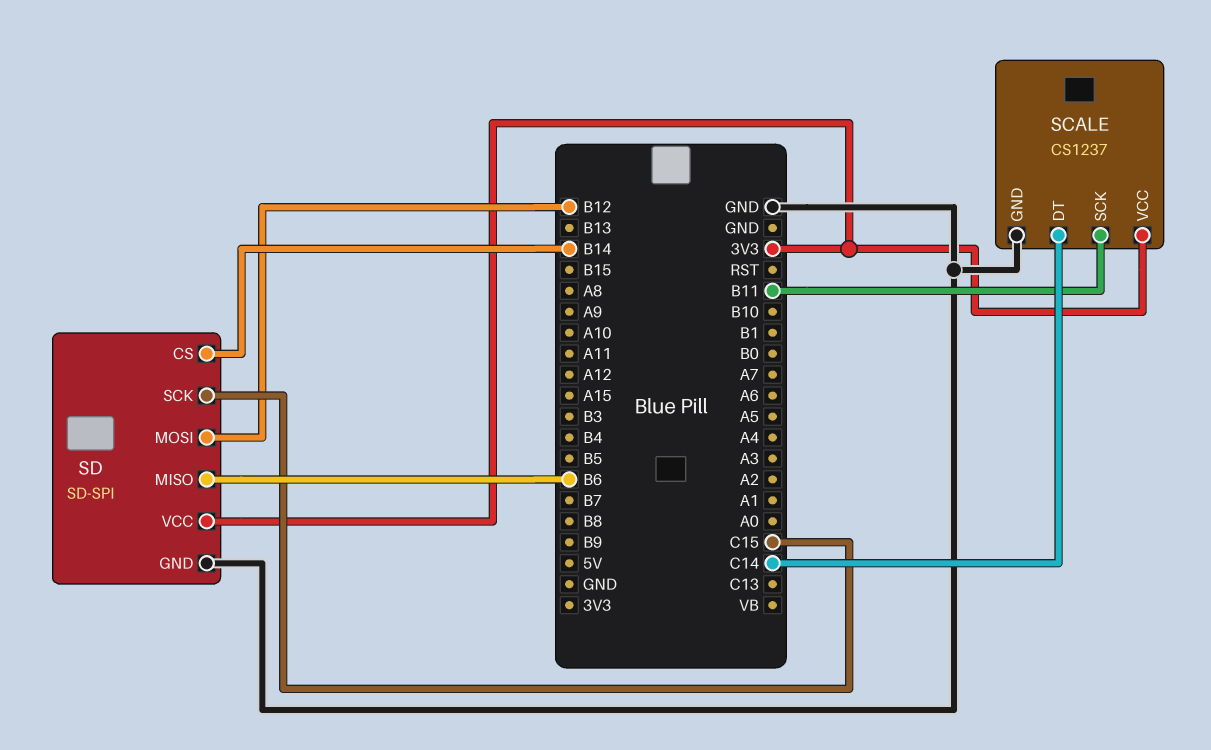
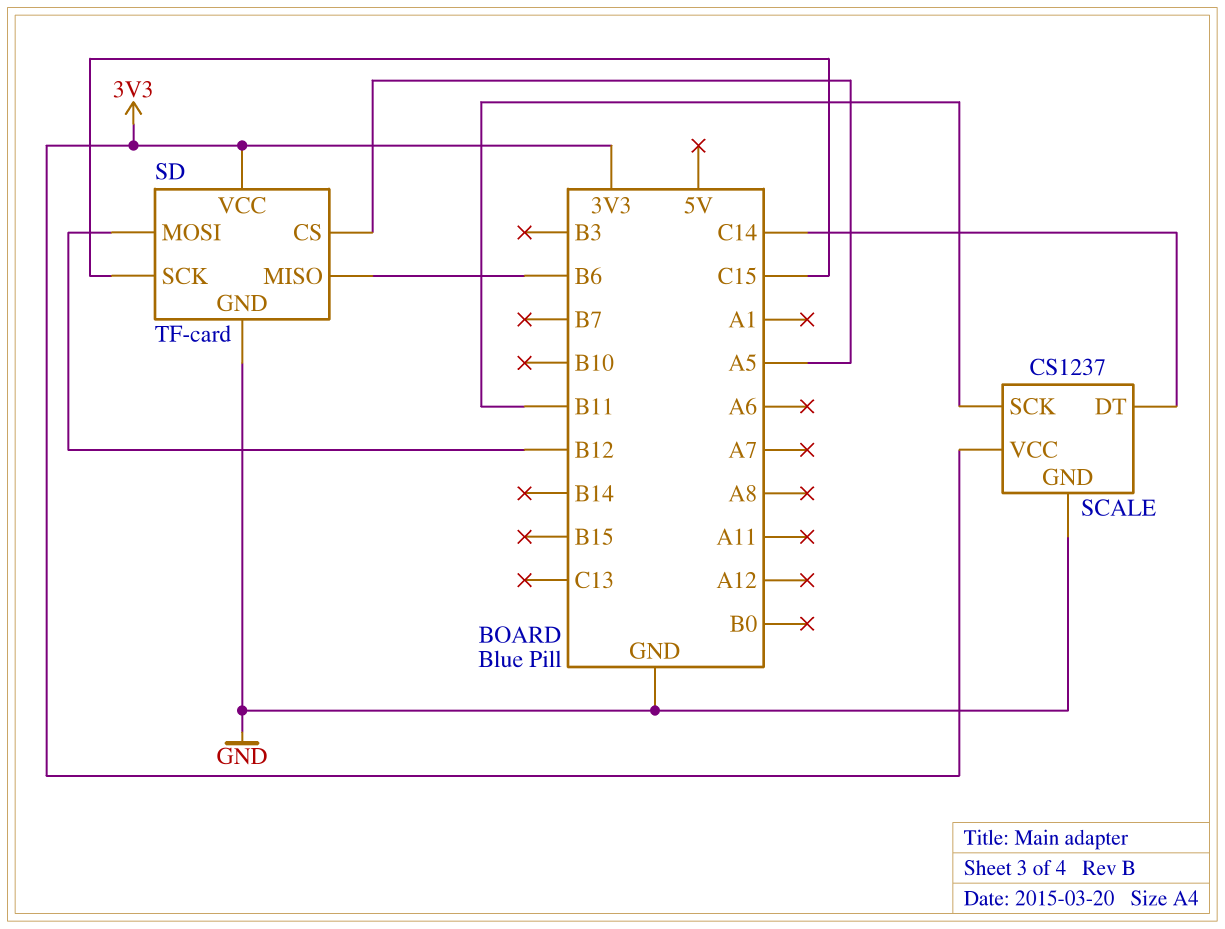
SD: SD-SPI -> TF-card
SD pin CS: B14 -> A5

